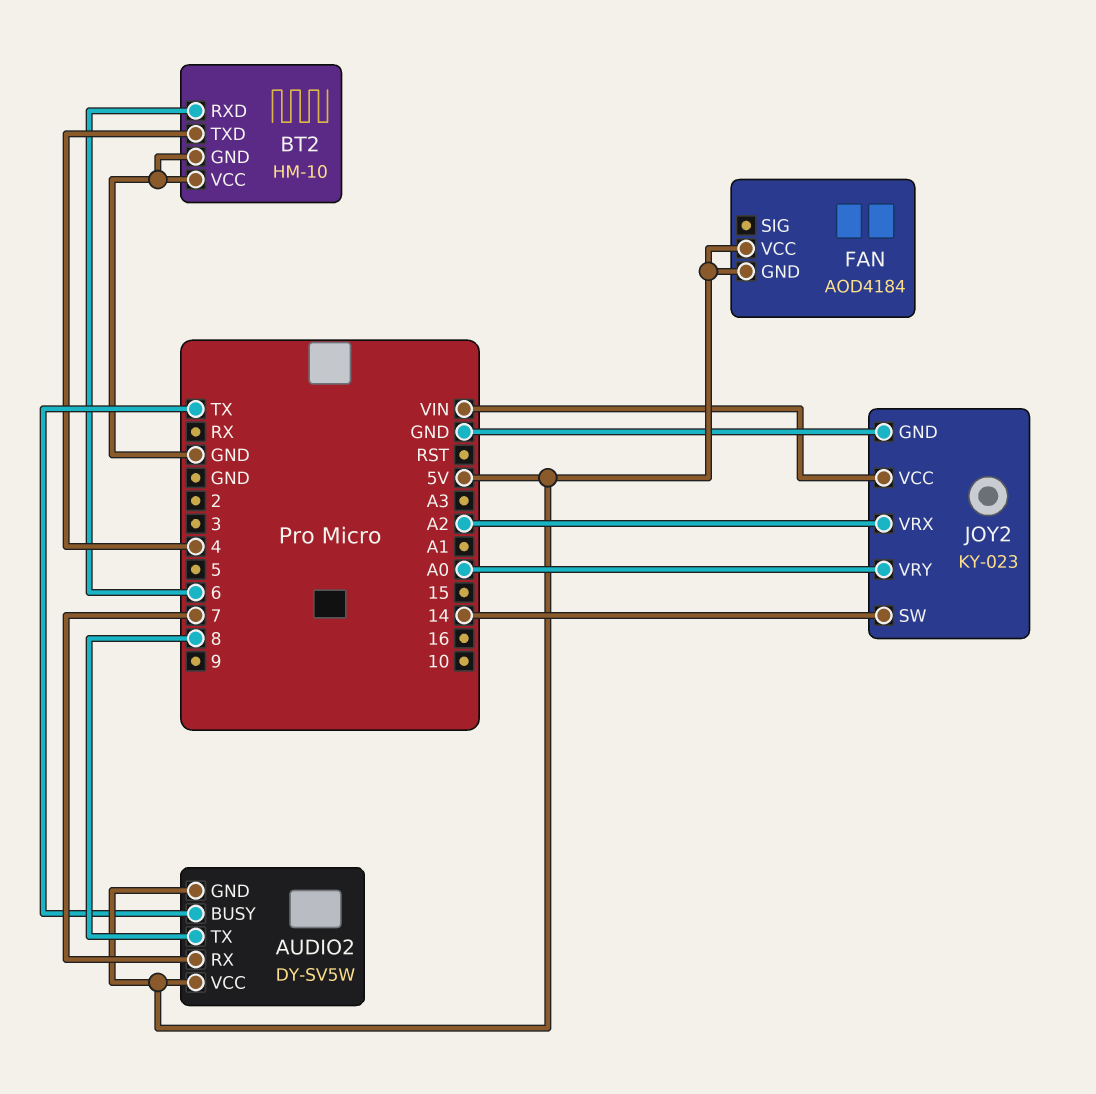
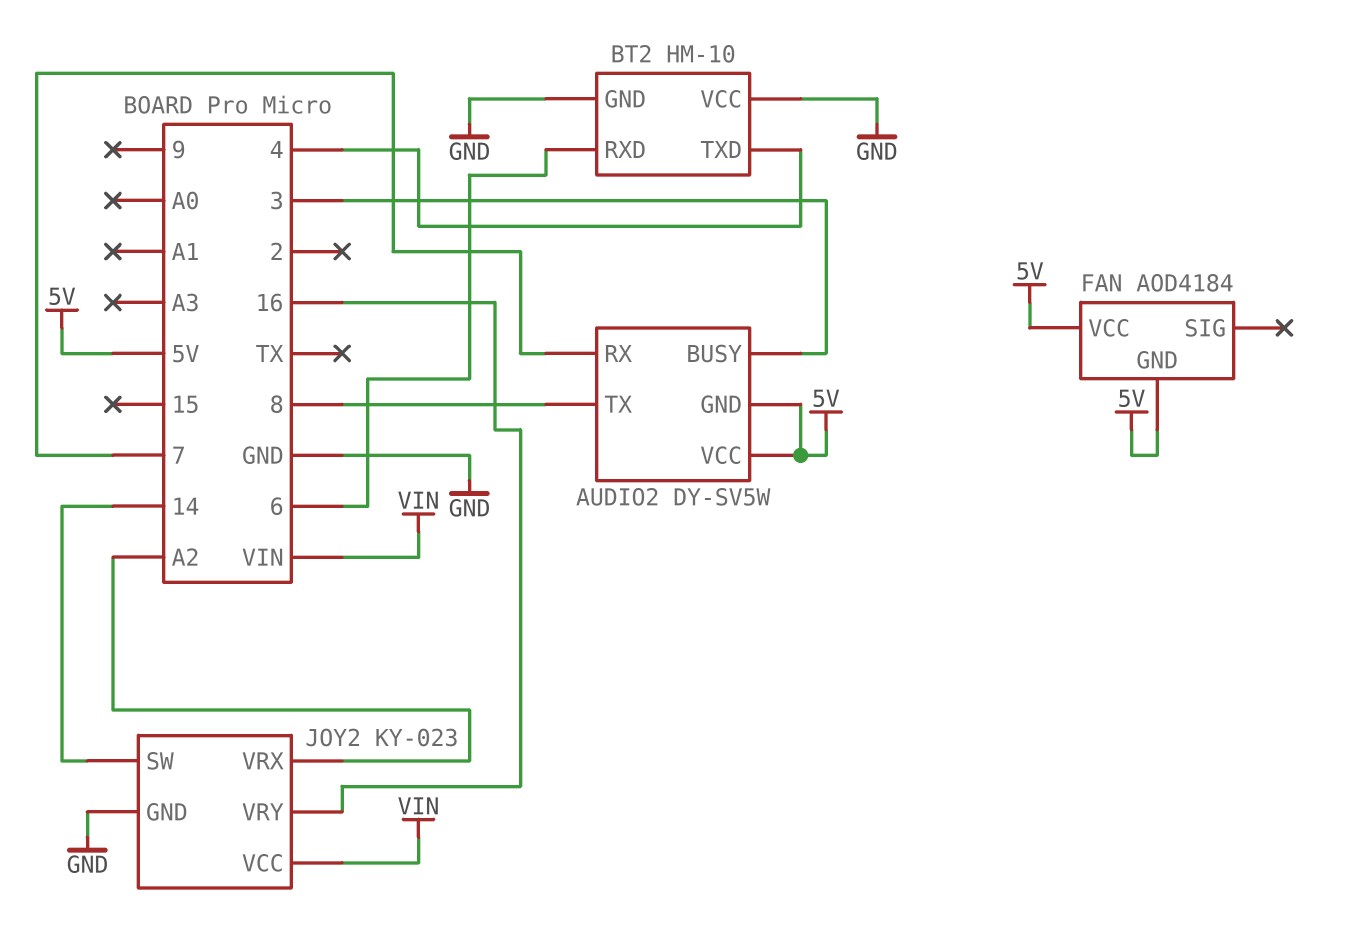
AUDIO2 pin BUSY: TX -> 3
JOY2 pin VRY: A0 -> 16

